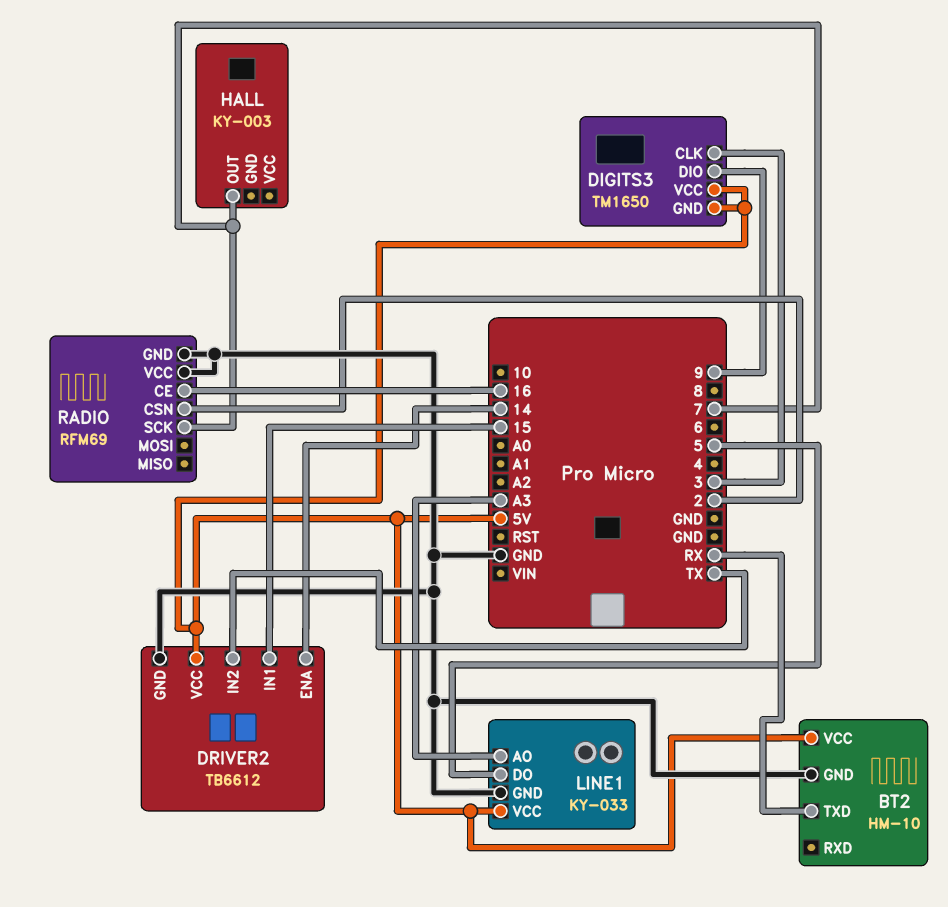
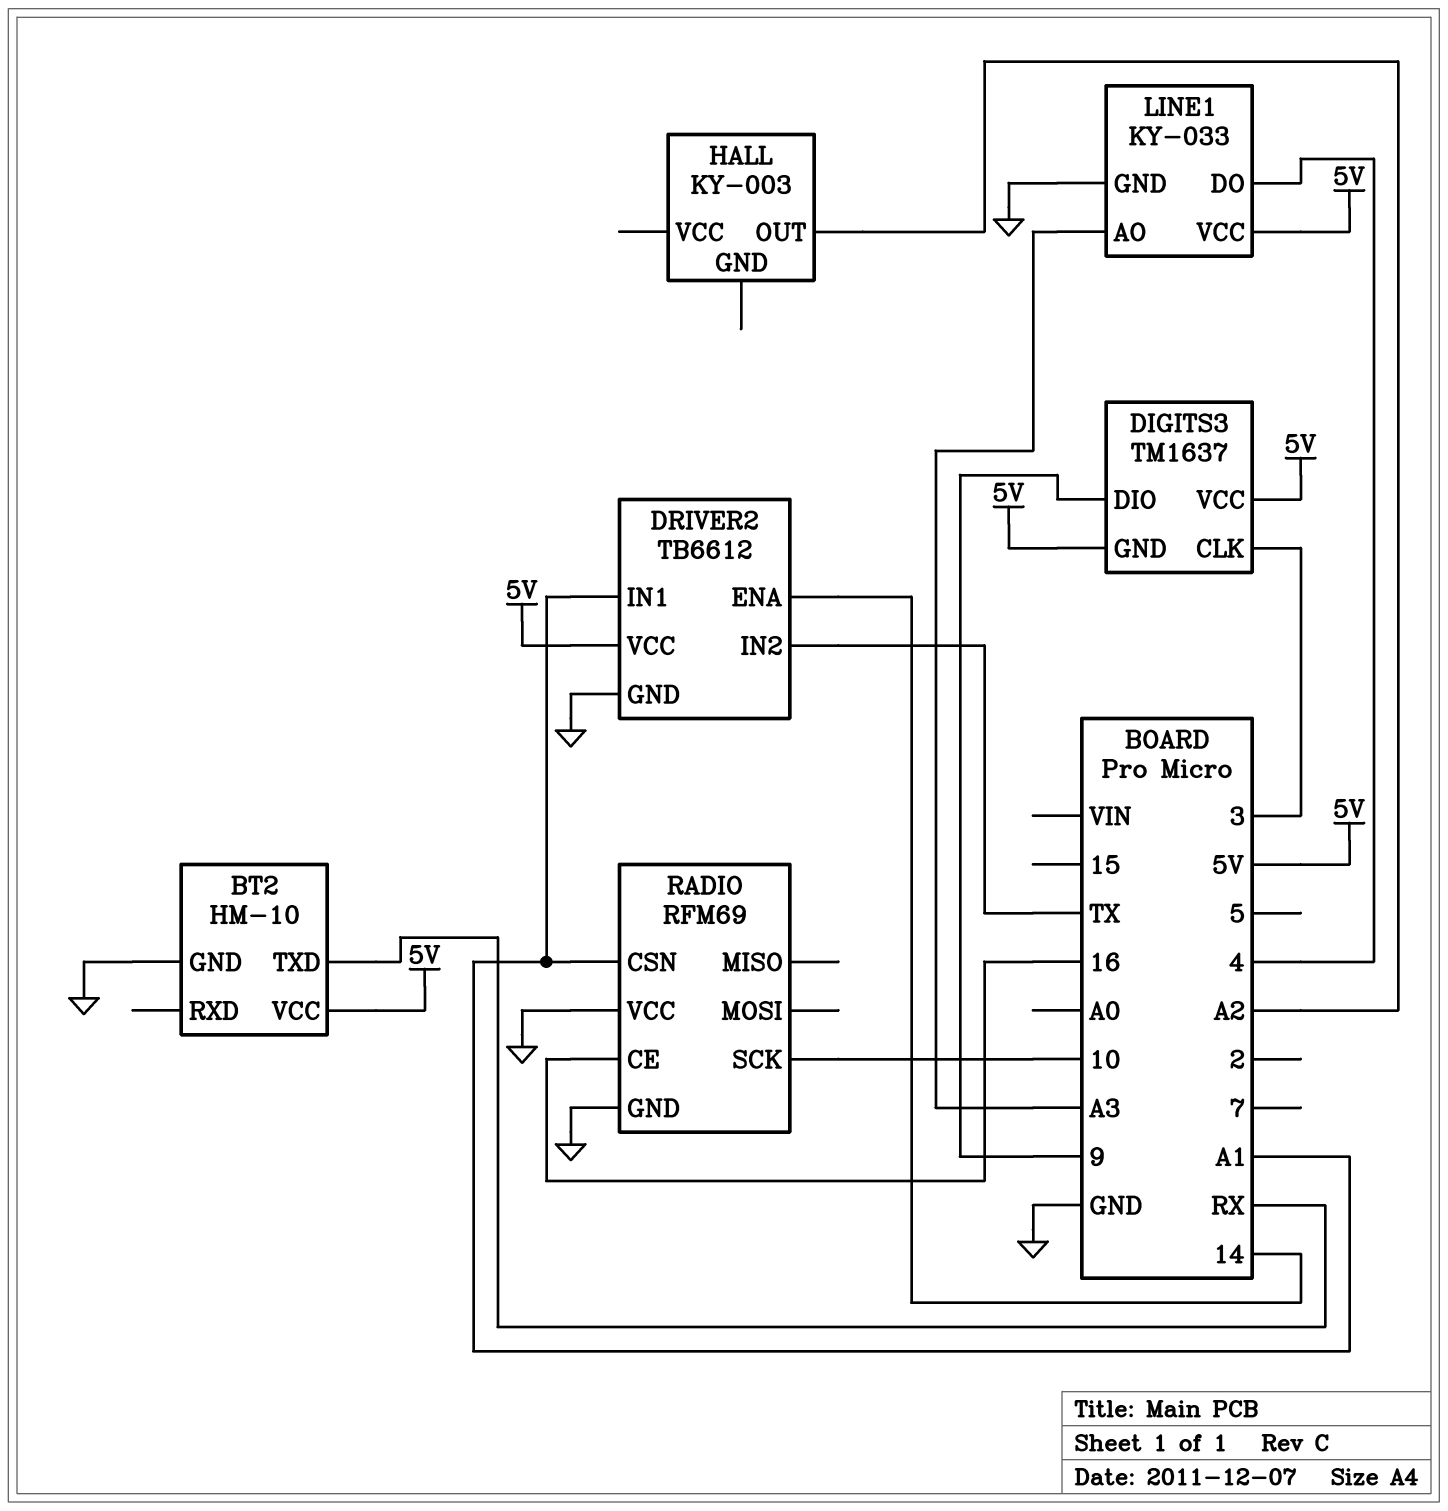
DIGITS3: TM1650 -> TM1637
DRIVER2 pin IN1: 15 -> A1
HALL pin OUT: 7 -> A2
LINE1 pin DO: 5 -> 4
RADIO pin CSN: 2 -> A1
RADIO pin SCK: 7 -> 10

